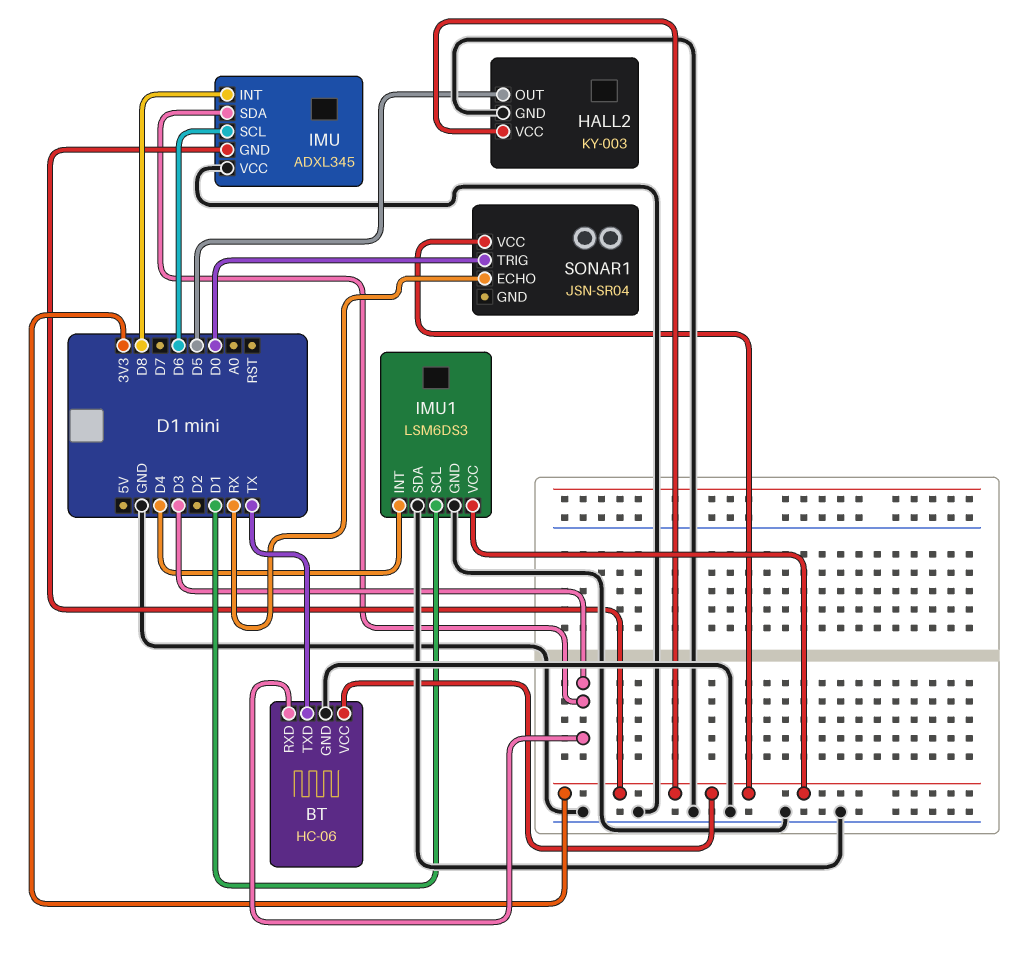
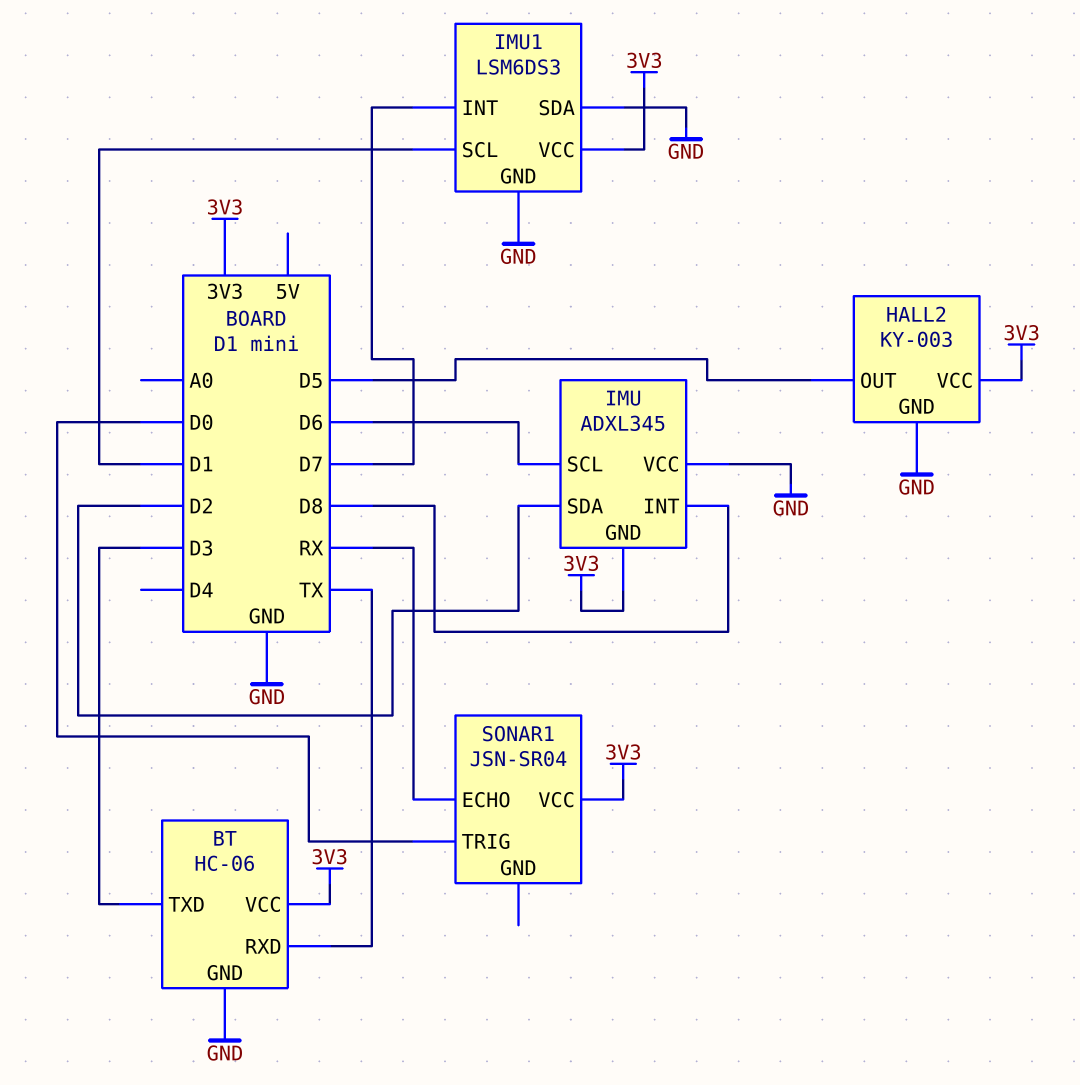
BT pin RXD: D3 -> TX
BT pin TXD: TX -> D3
IMU pin SDA: D3 -> D2
IMU1 pin INT: D4 -> D7

